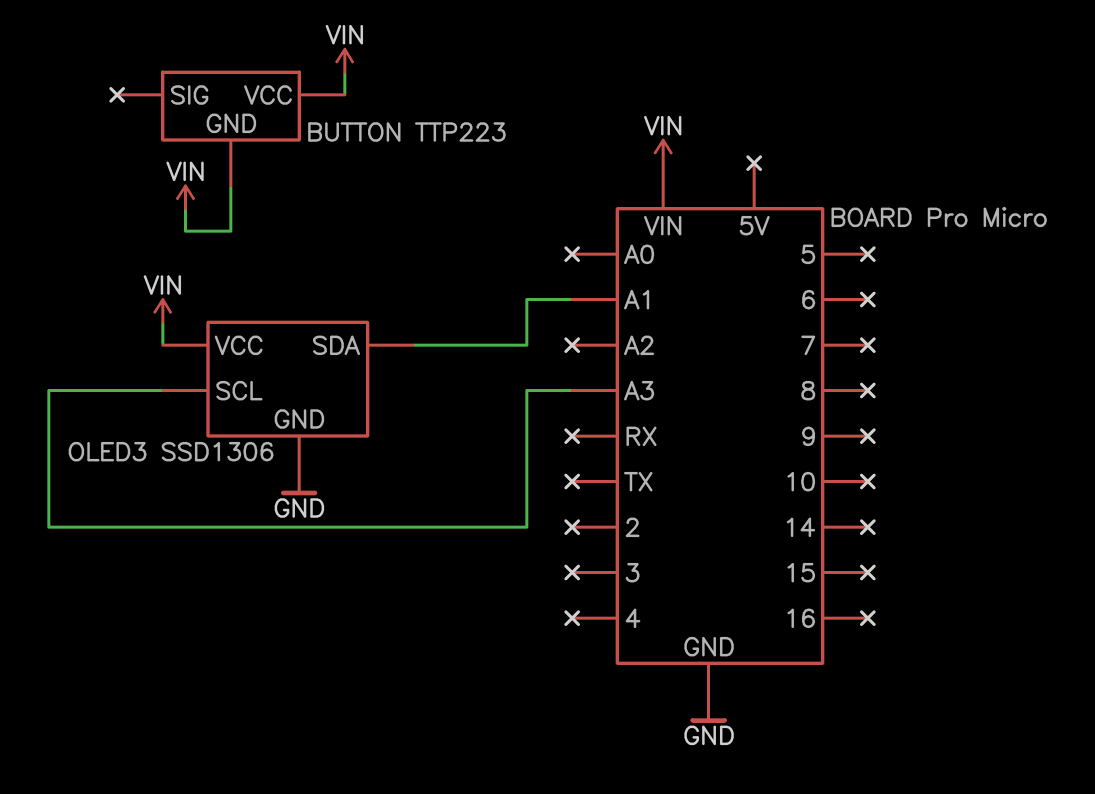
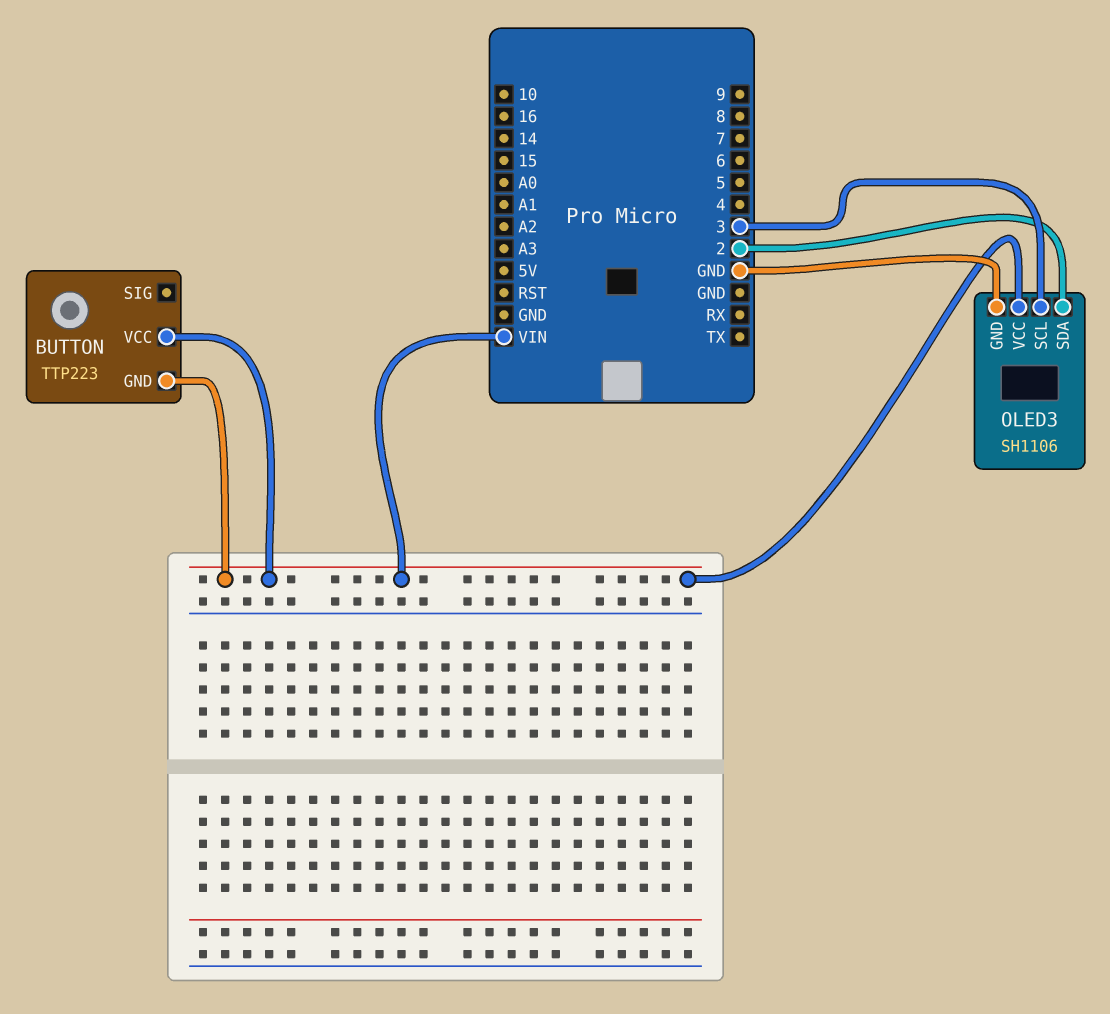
OLED3: SSD1306 -> SH1106
OLED3 pin SCL: A3 -> 3
OLED3 pin SDA: A1 -> 2

